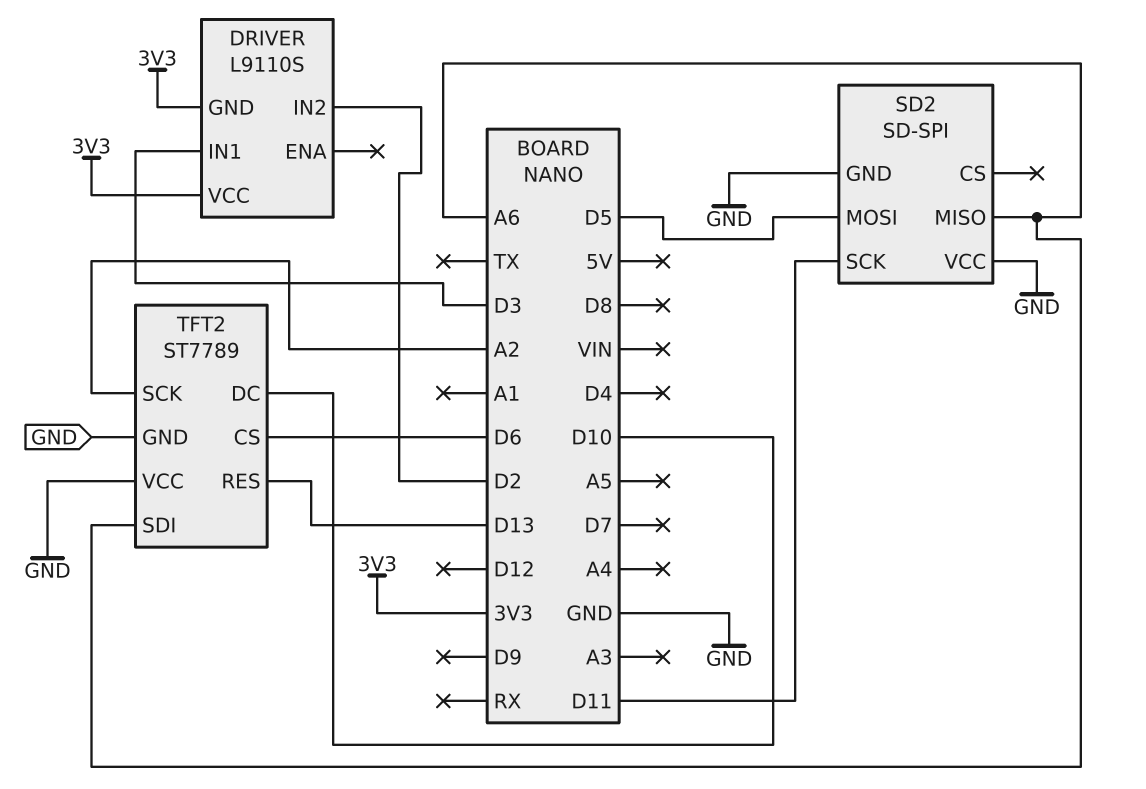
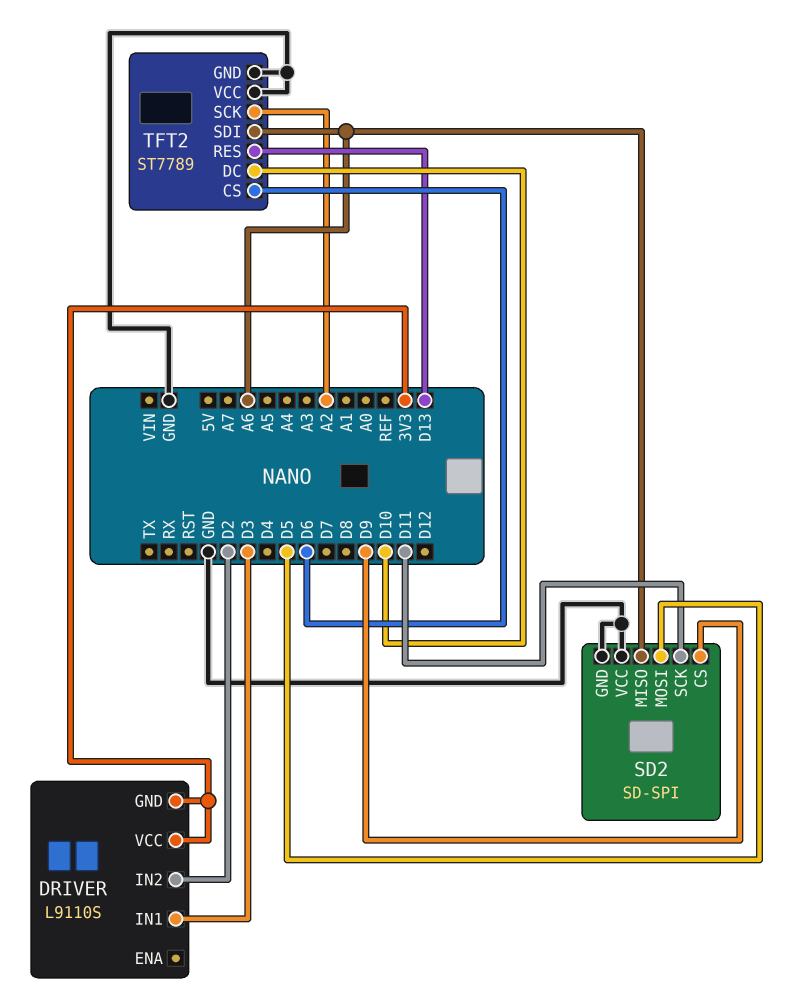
SD2 pin CS: none -> D9

